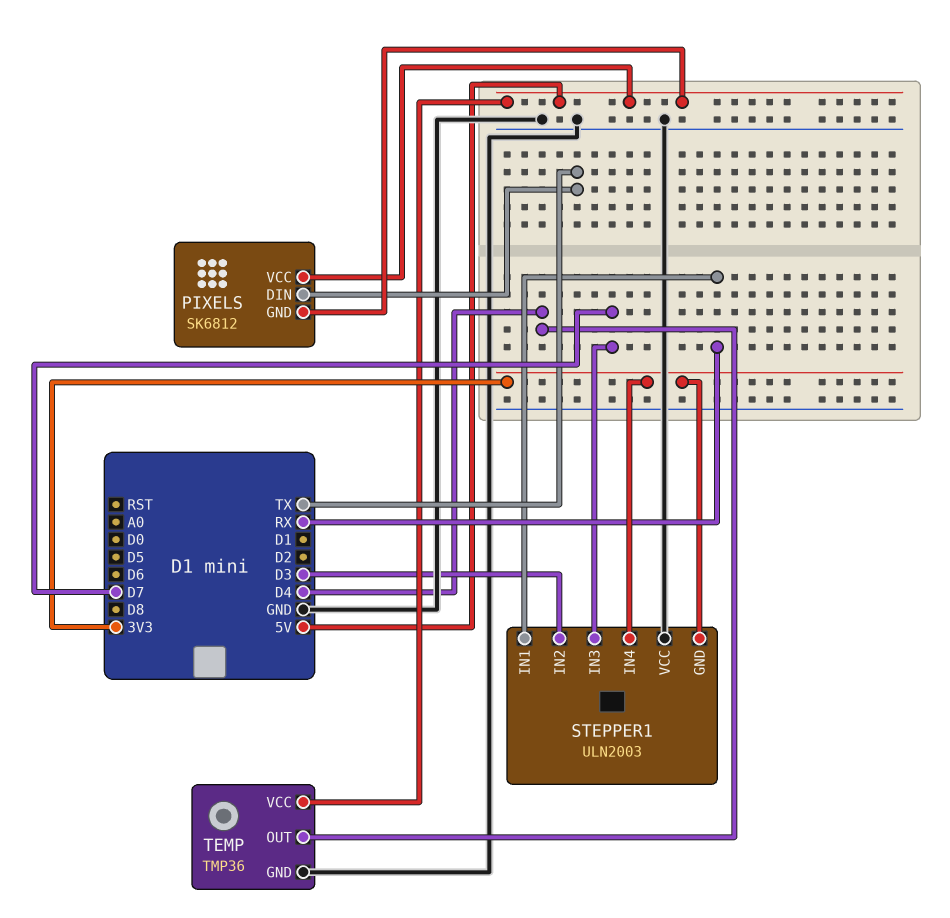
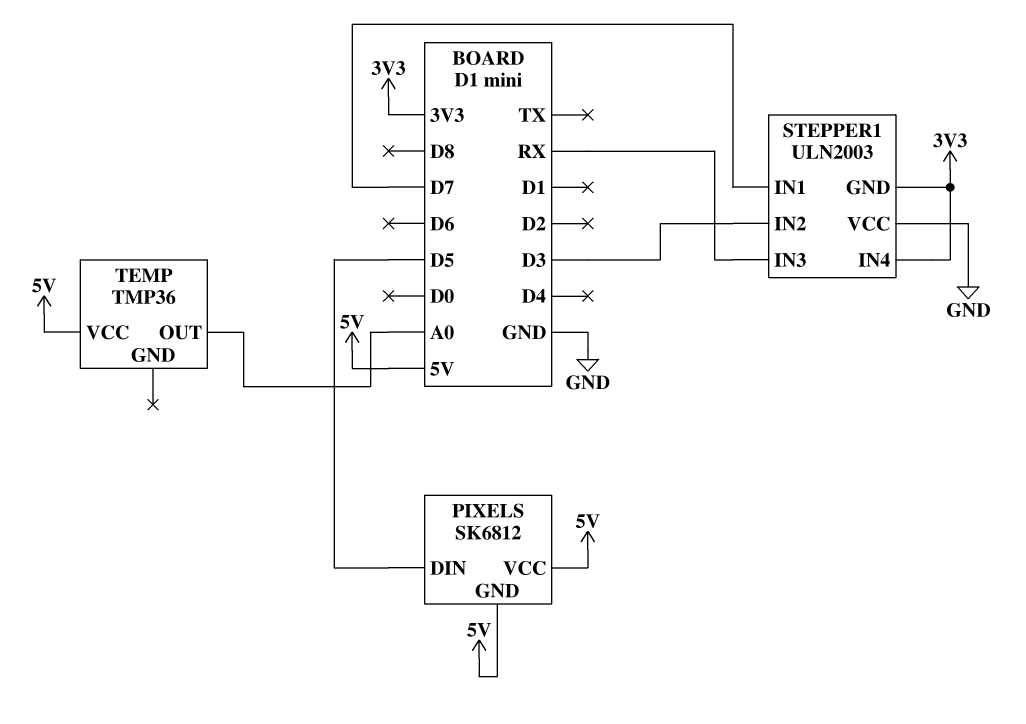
PIXELS pin DIN: TX -> D5
STEPPER1 pin IN1: RX -> D7
STEPPER1 pin IN3: D7 -> RX
TEMP pin GND: GND -> none
TEMP pin OUT: D4 -> A0

